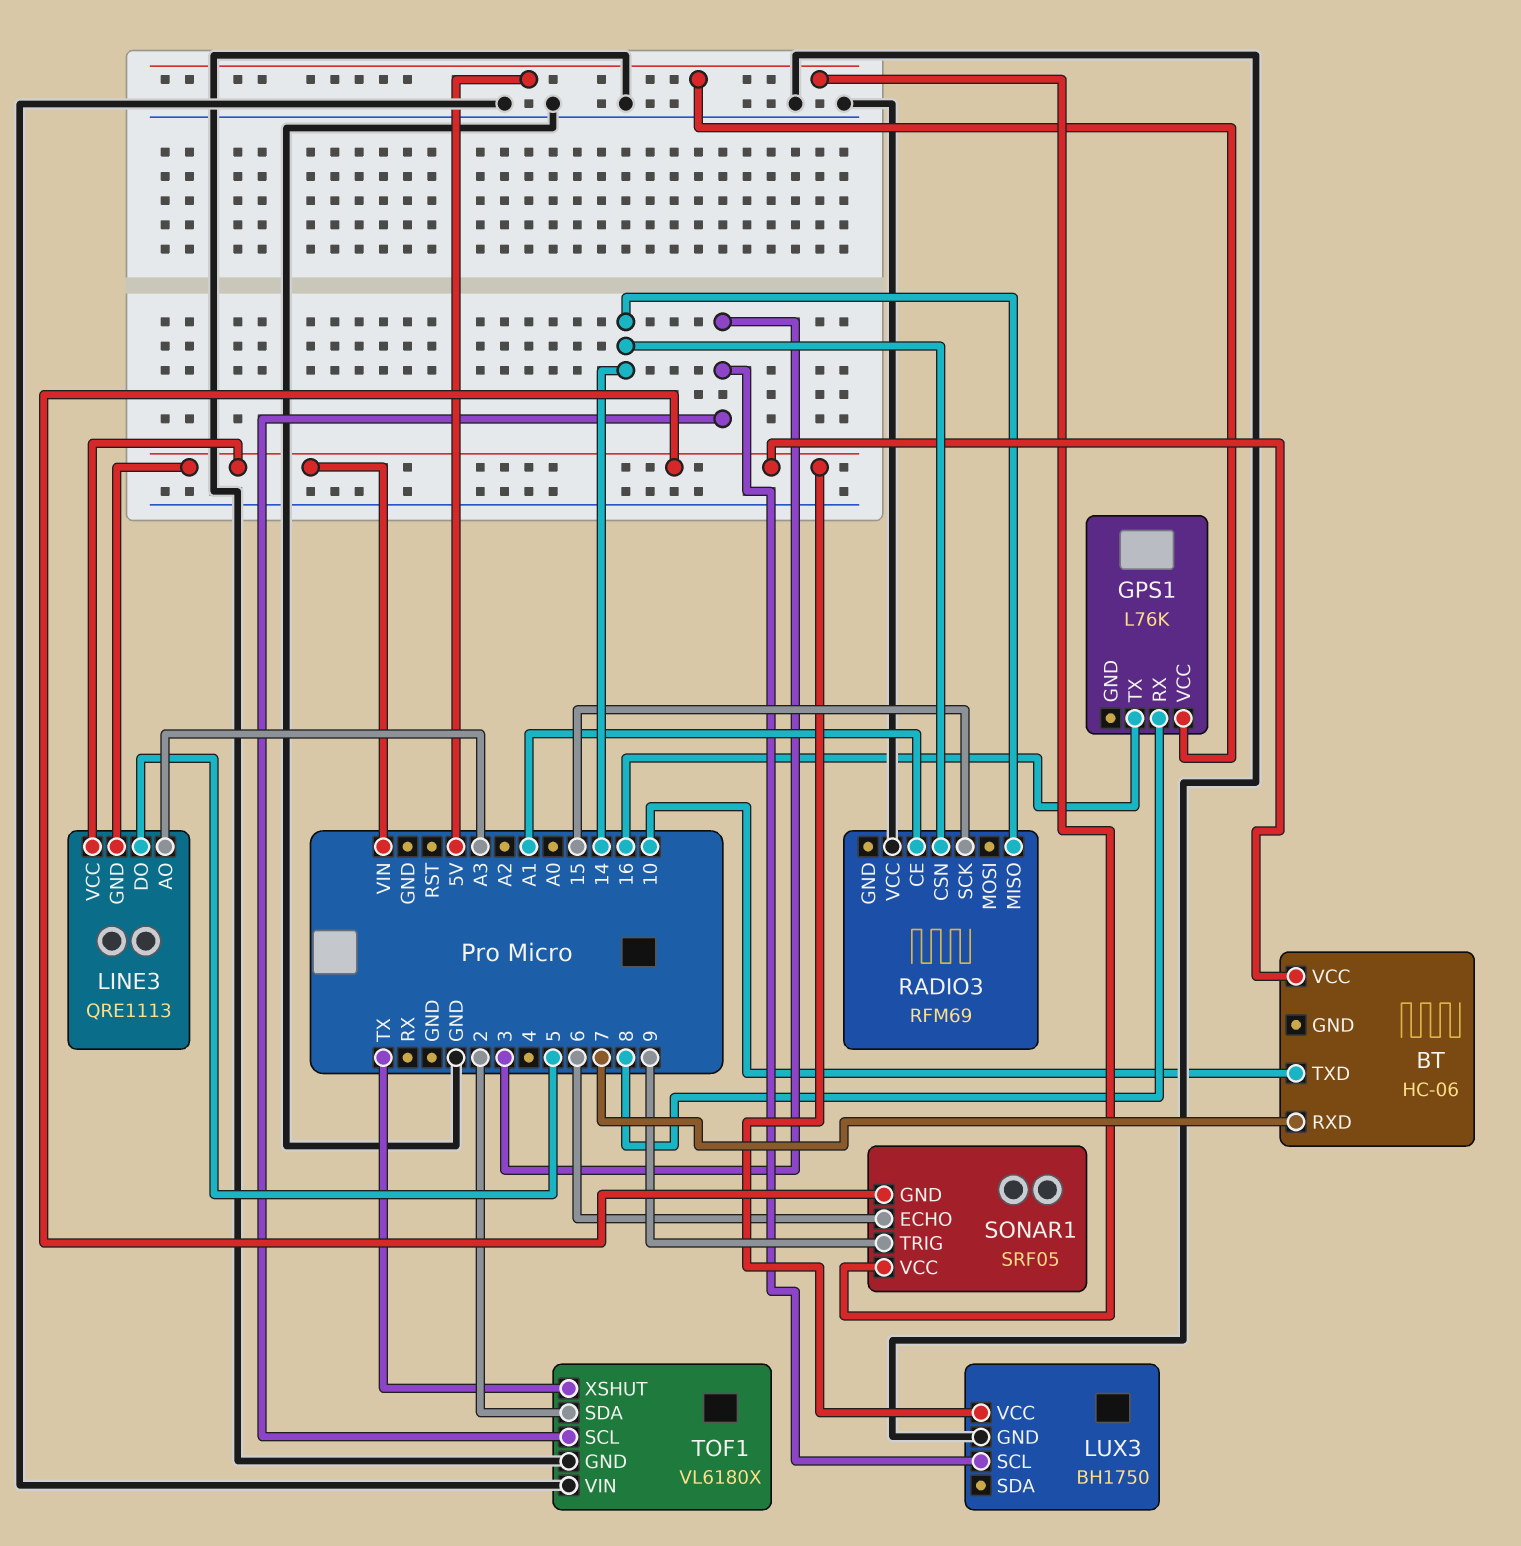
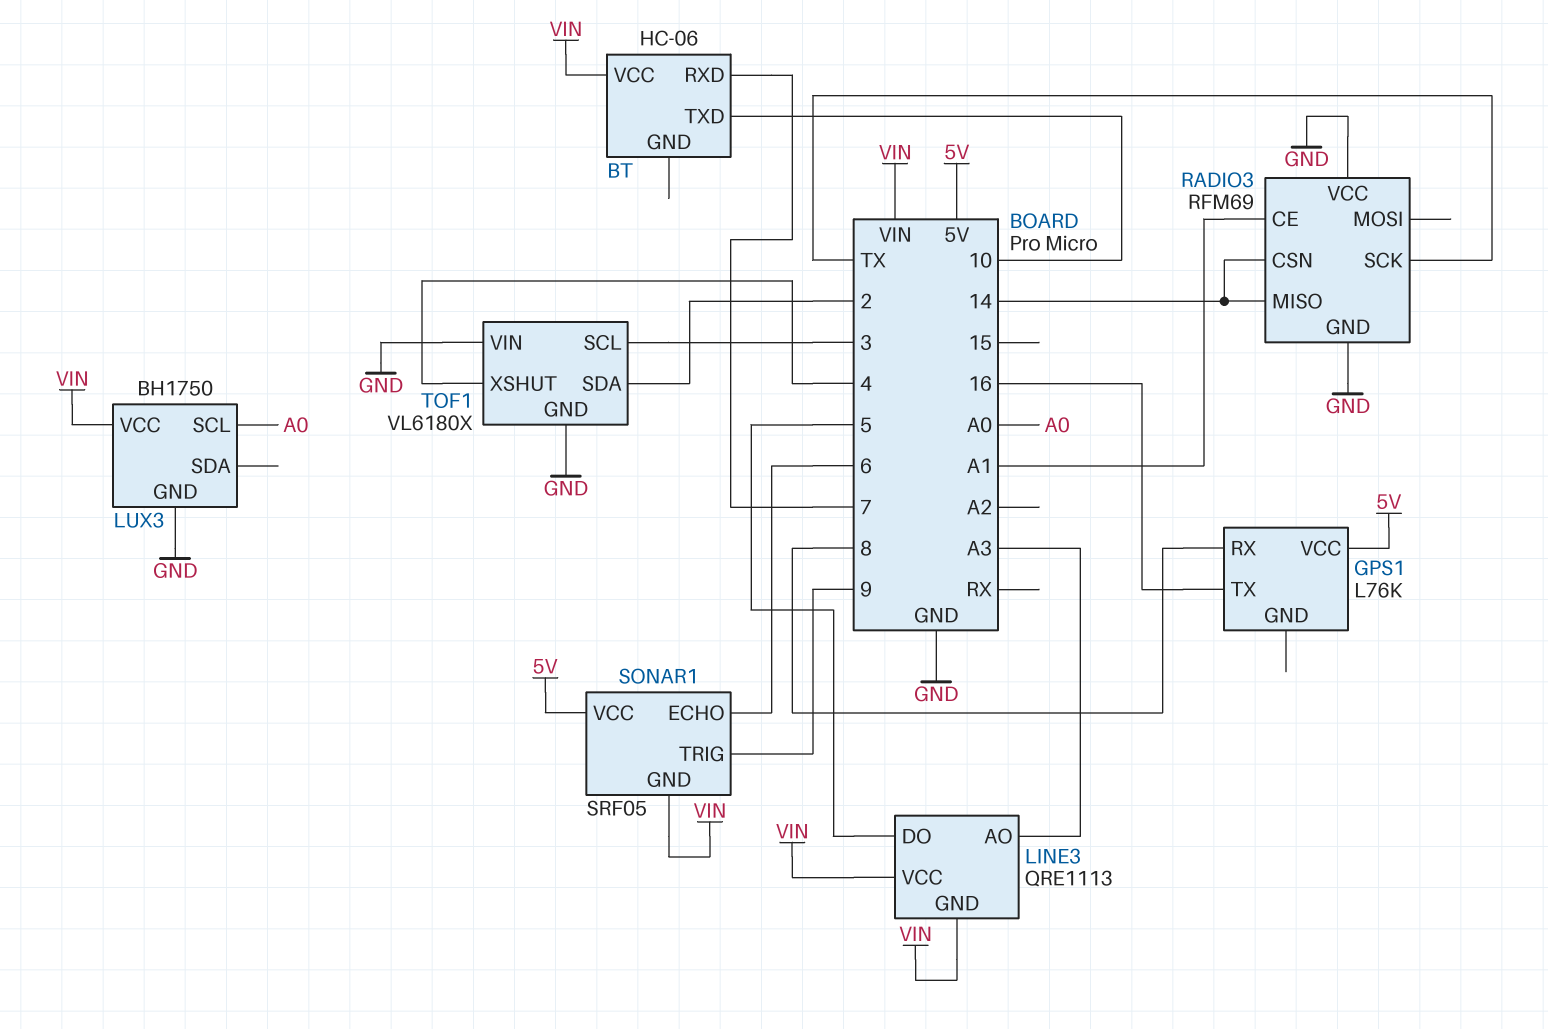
LUX3 pin SCL: 3 -> A0
RADIO3 pin GND: none -> GND
RADIO3 pin SCK: 15 -> TX
TOF1 pin XSHUT: TX -> 4

